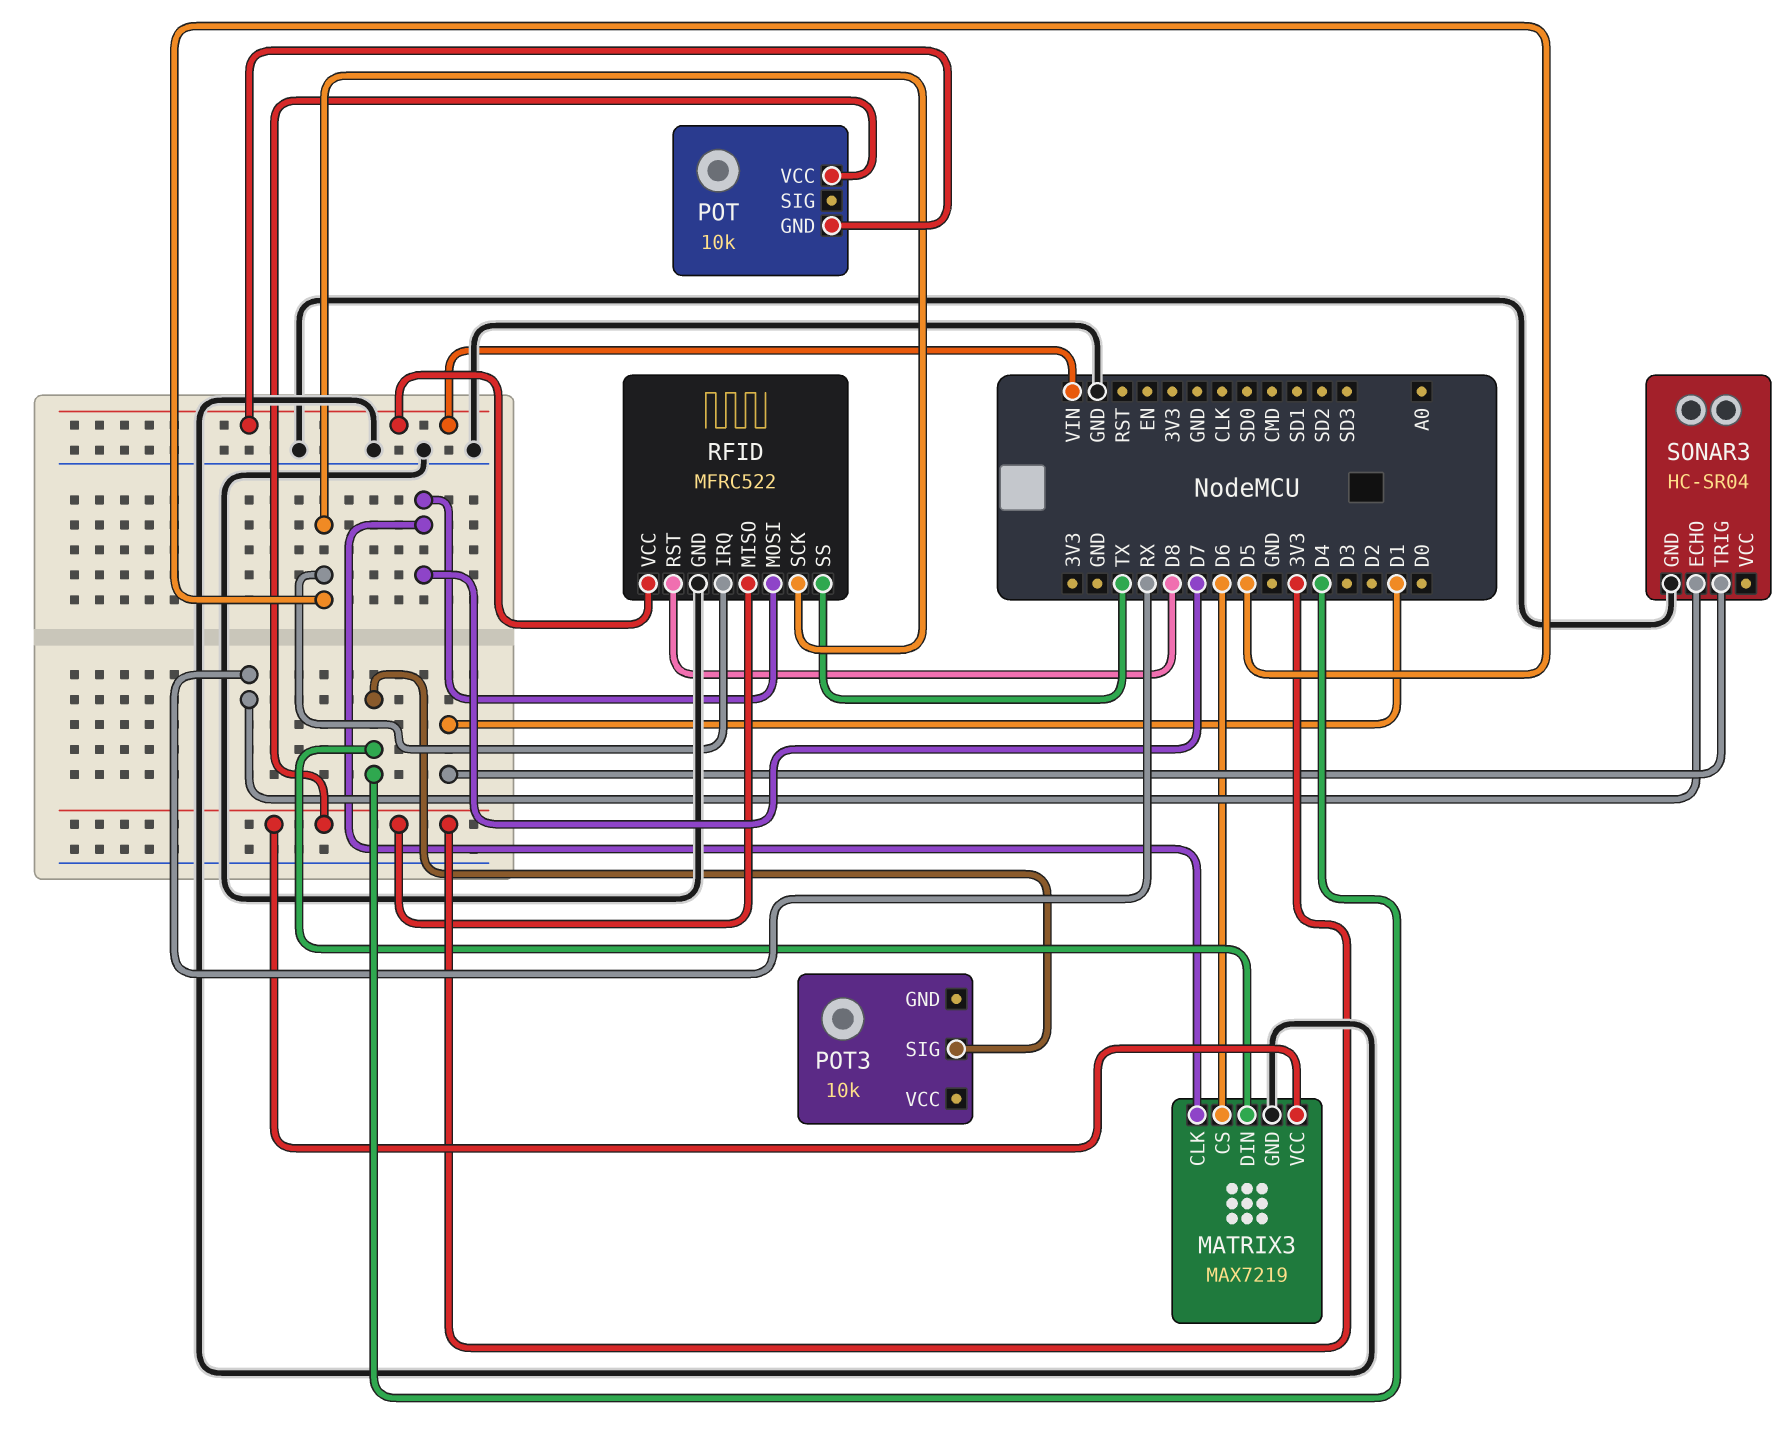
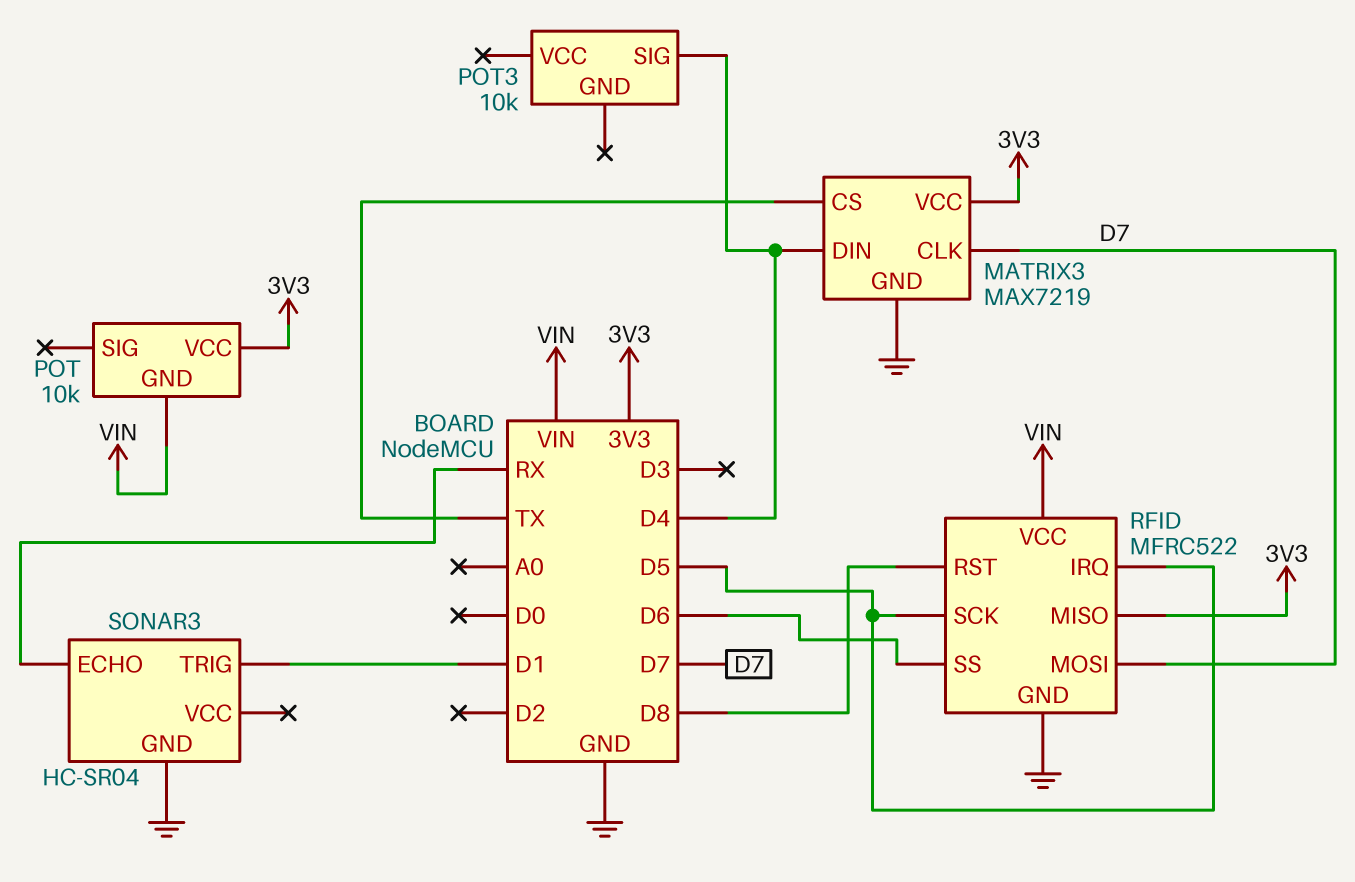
MATRIX3 pin CS: D6 -> TX
RFID pin SS: TX -> D6

